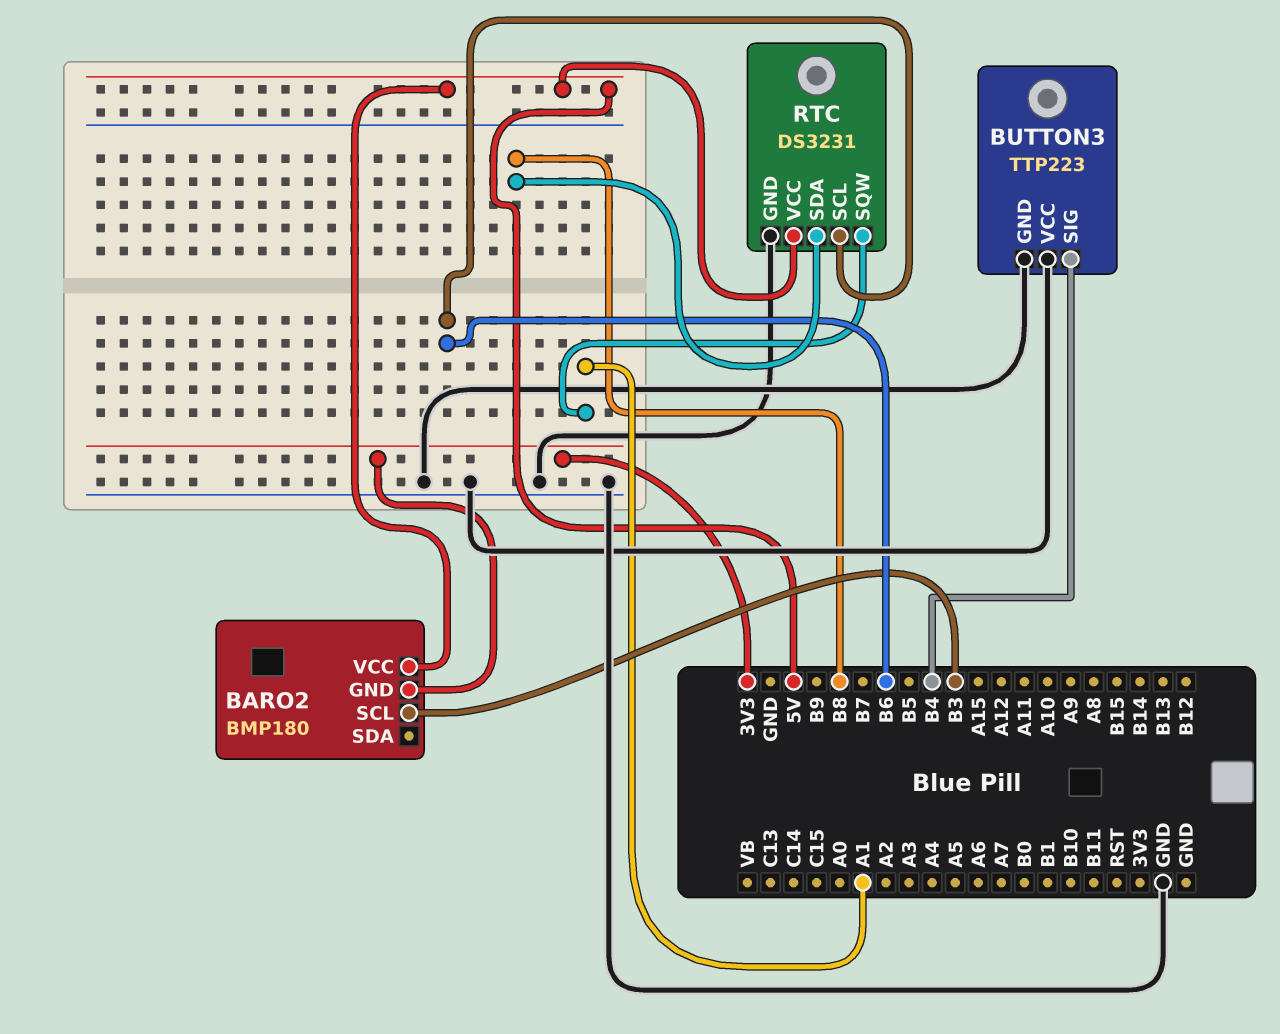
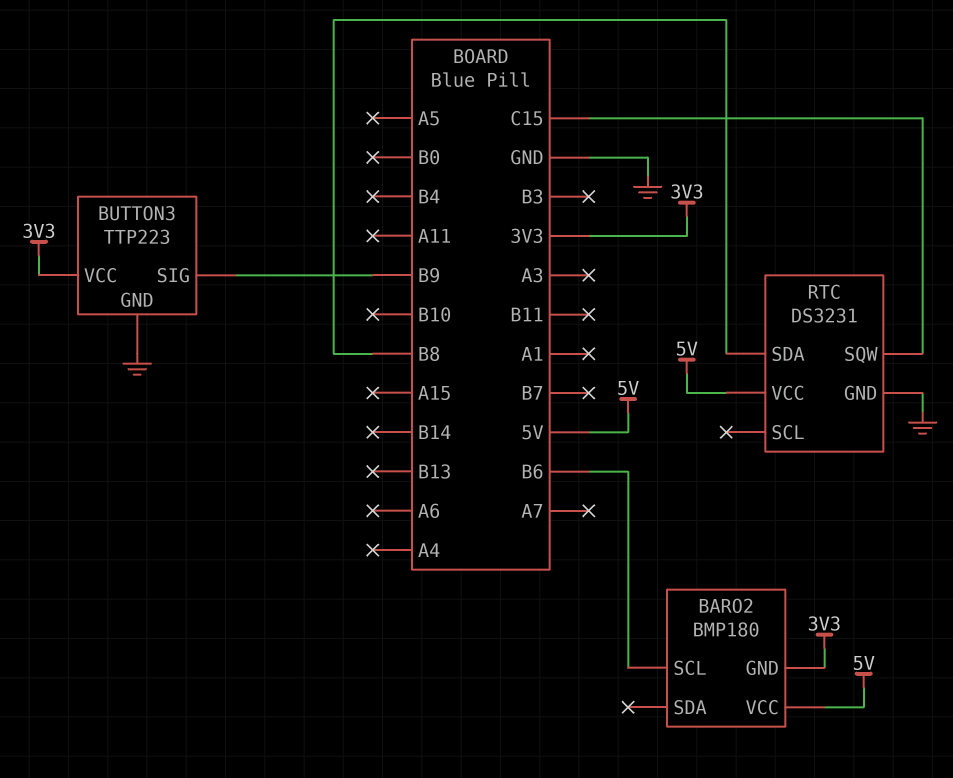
BARO2 pin SCL: B3 -> B6
BUTTON3 pin SIG: B4 -> B9
BUTTON3 pin VCC: GND -> 3V3
RTC pin SCL: B6 -> none
RTC pin SQW: A1 -> C15

